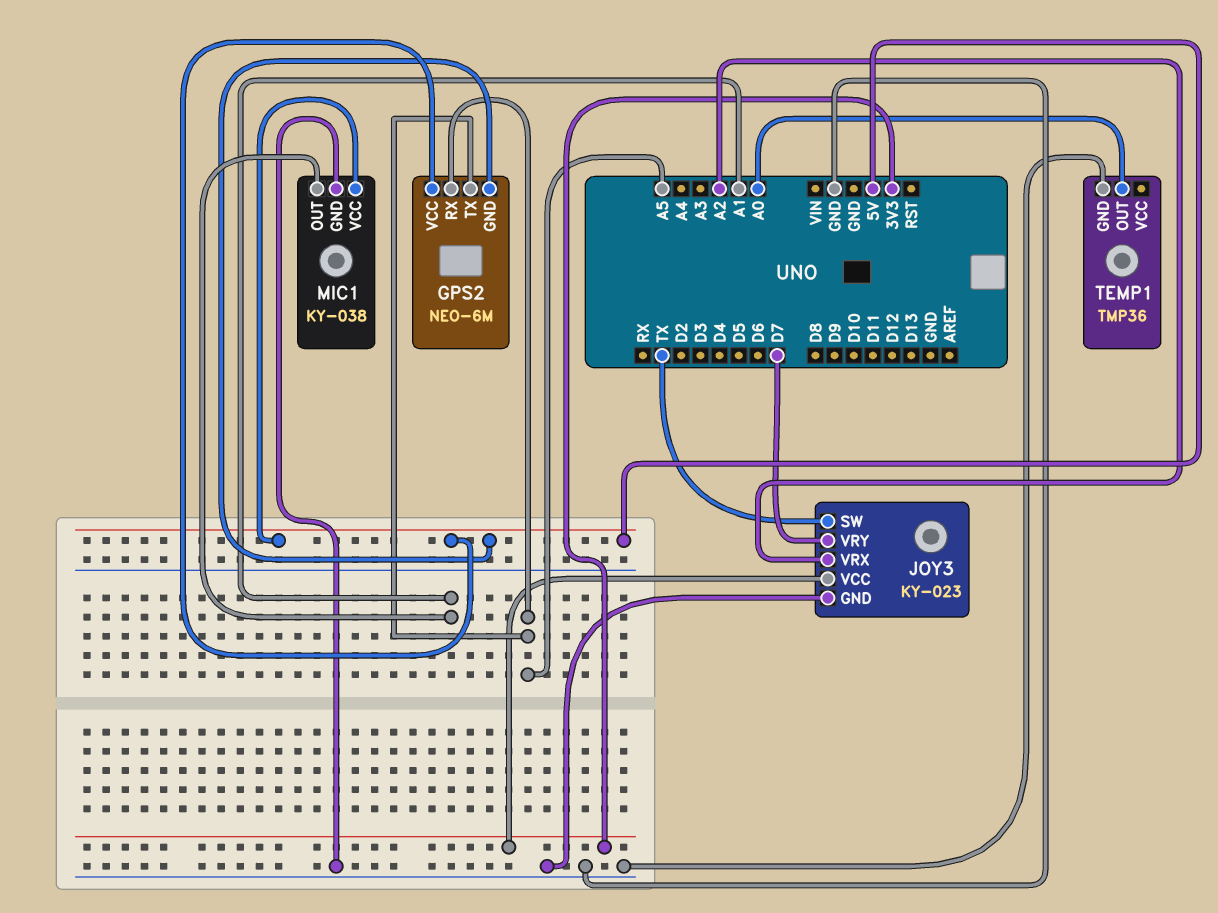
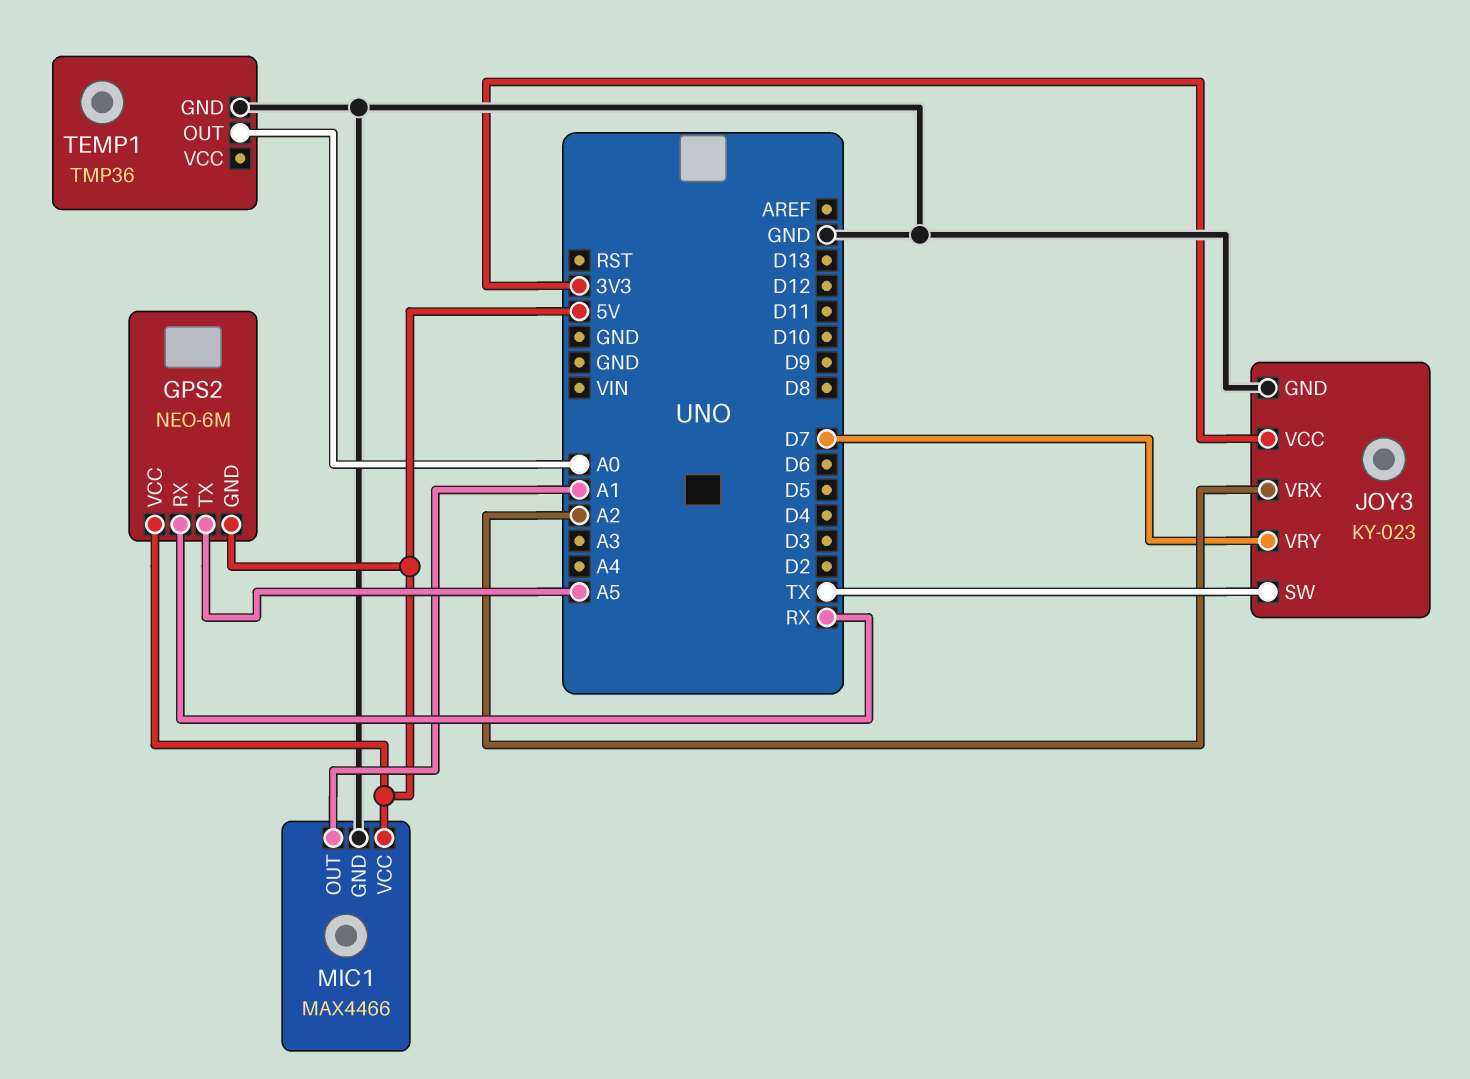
GPS2 pin RX: A5 -> RX
MIC1: KY-038 -> MAX4466

